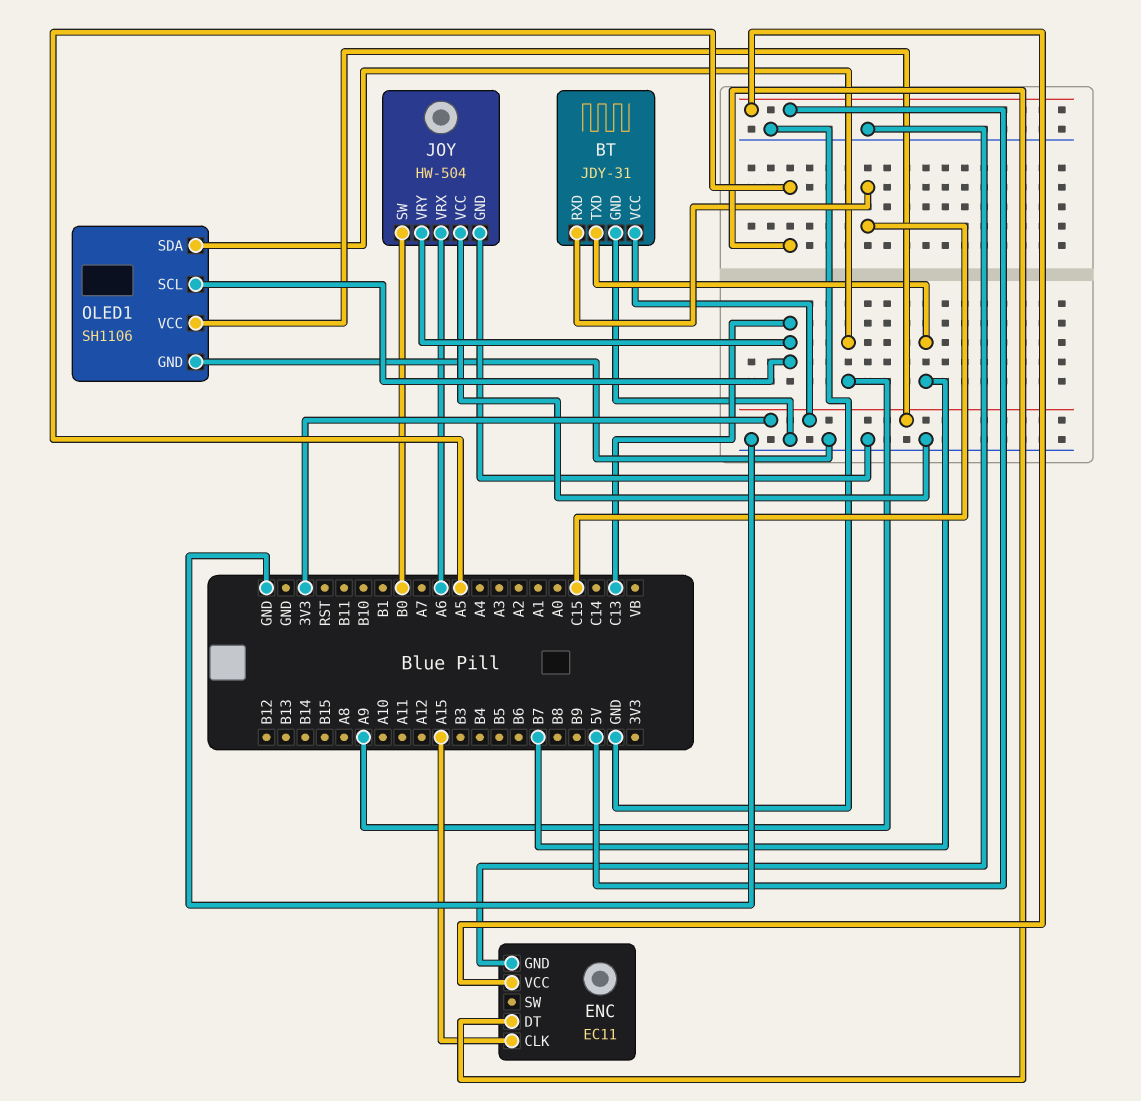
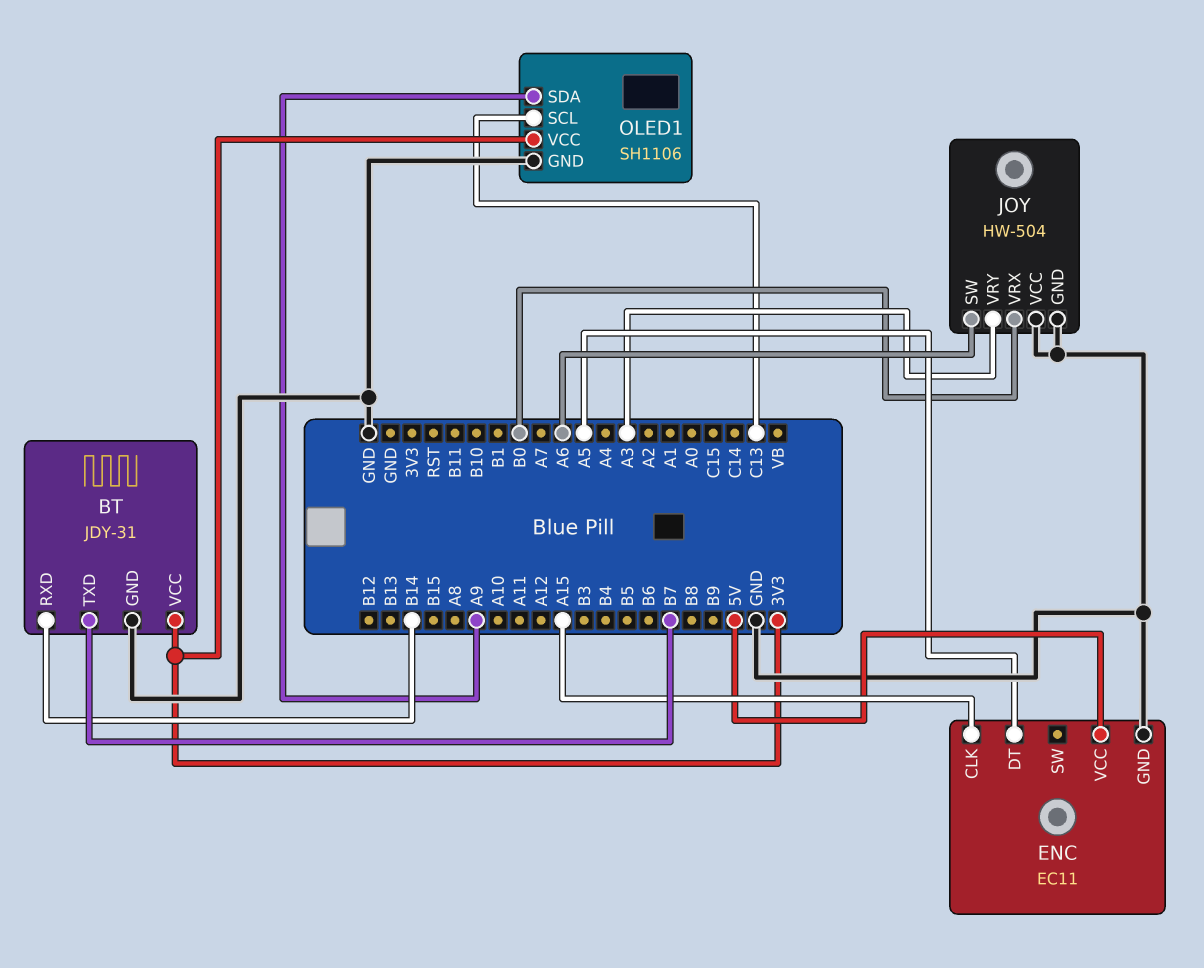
BT pin RXD: C15 -> B14
JOY pin SW: B0 -> A6
JOY pin VRX: A6 -> B0
JOY pin VRY: C13 -> A3

